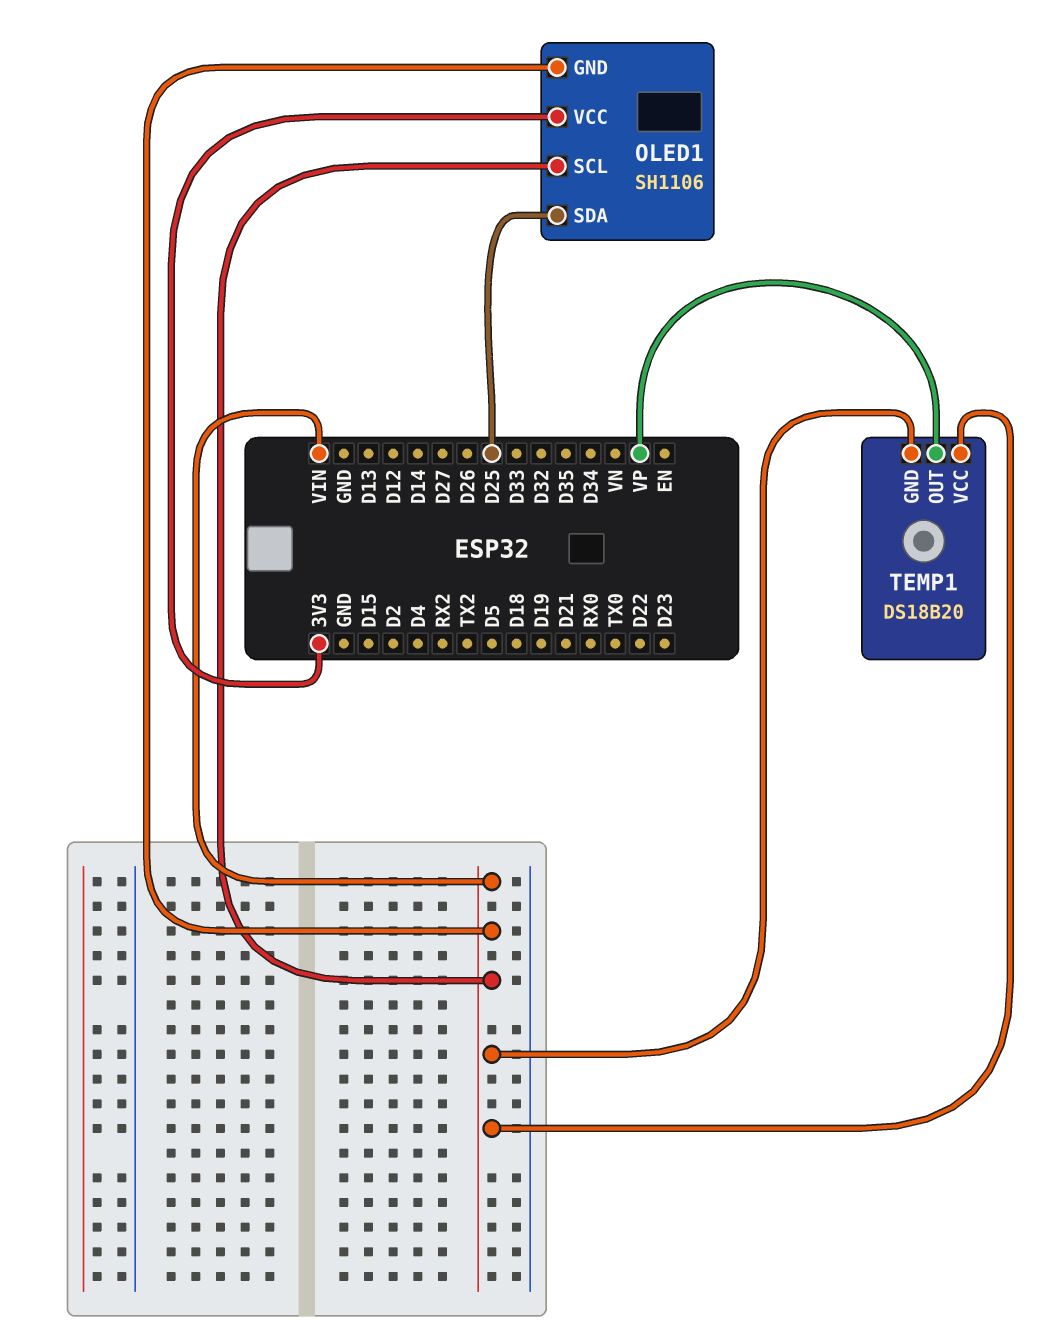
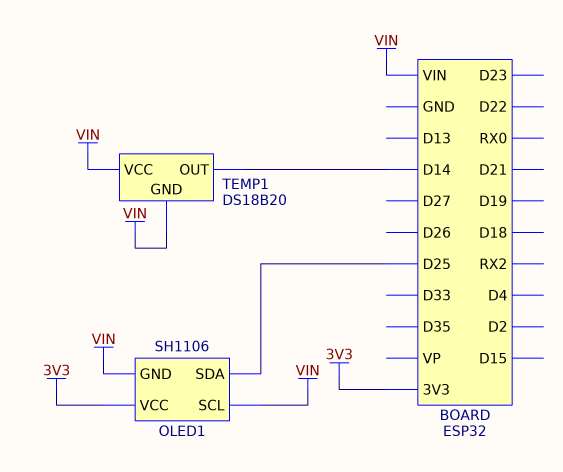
TEMP1 pin OUT: VP -> D14

